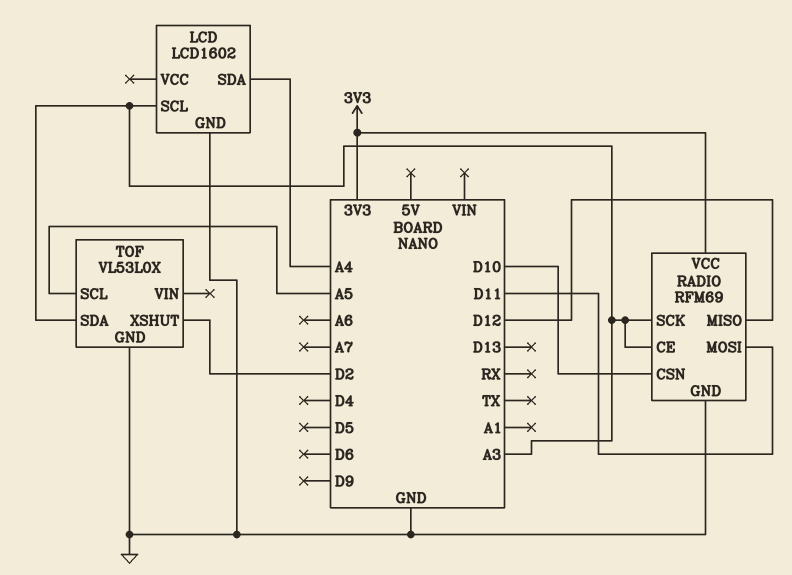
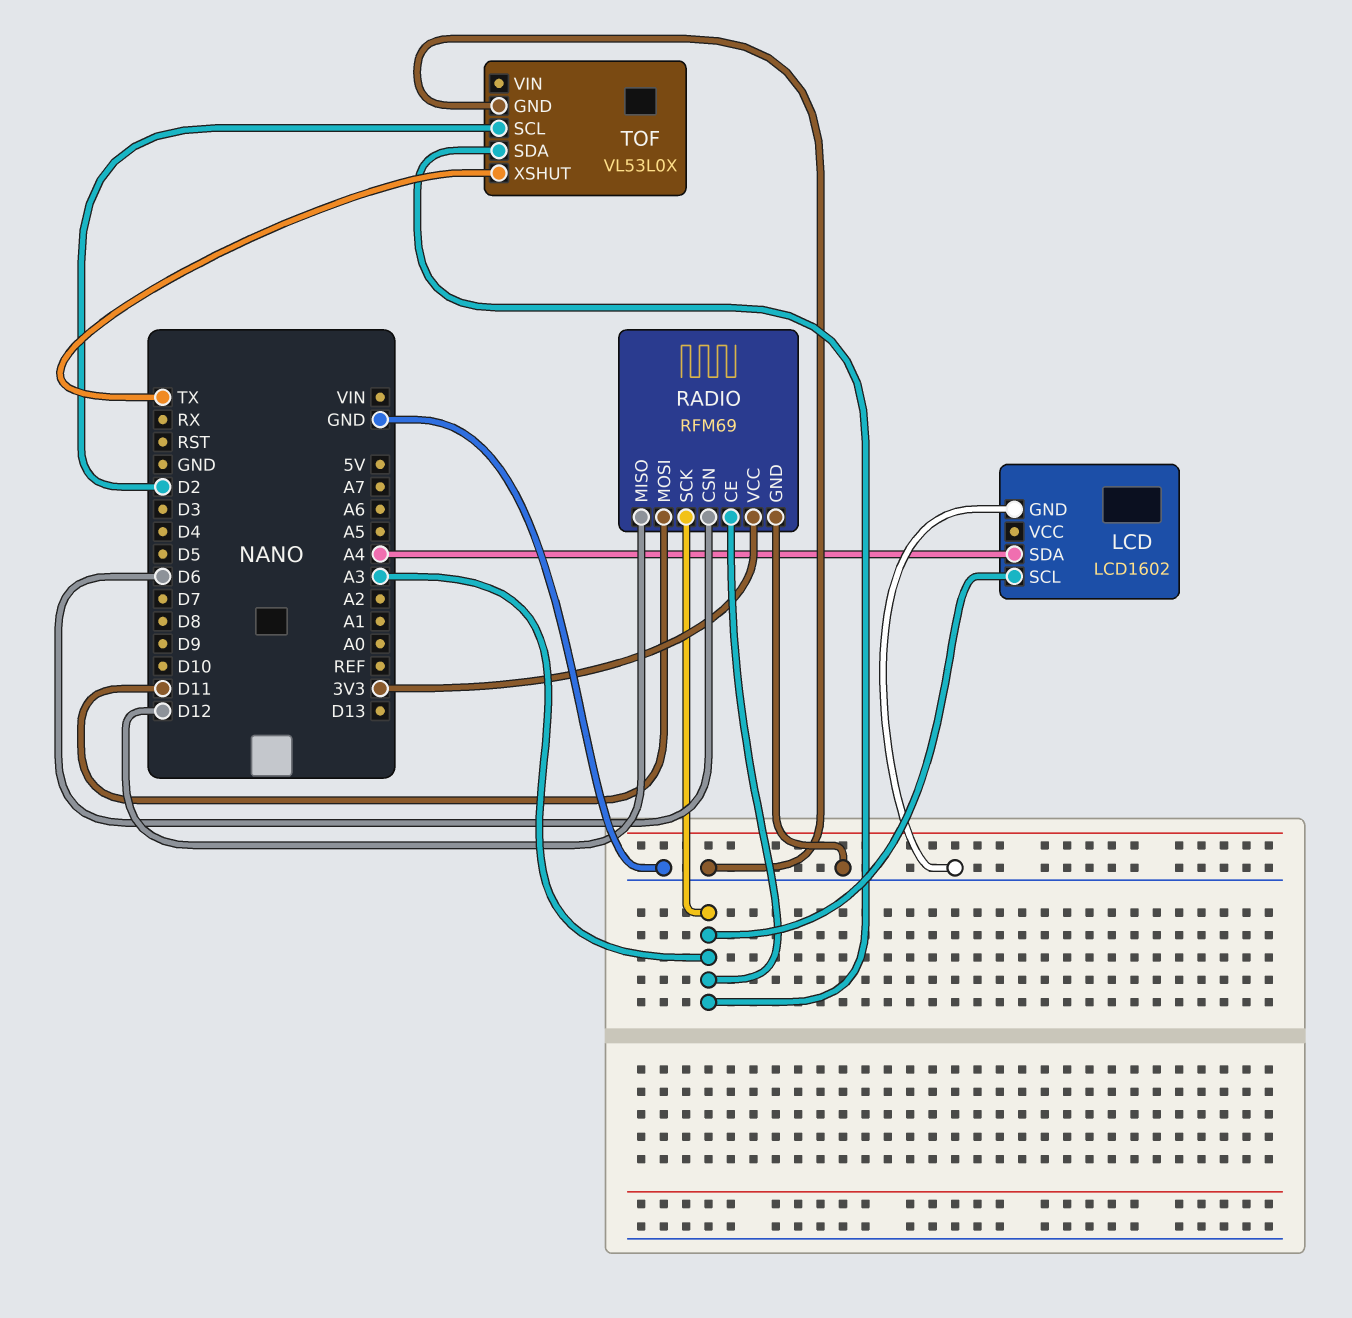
RADIO pin CSN: D10 -> D6
TOF pin SCL: A5 -> D2
TOF pin XSHUT: D2 -> TX

